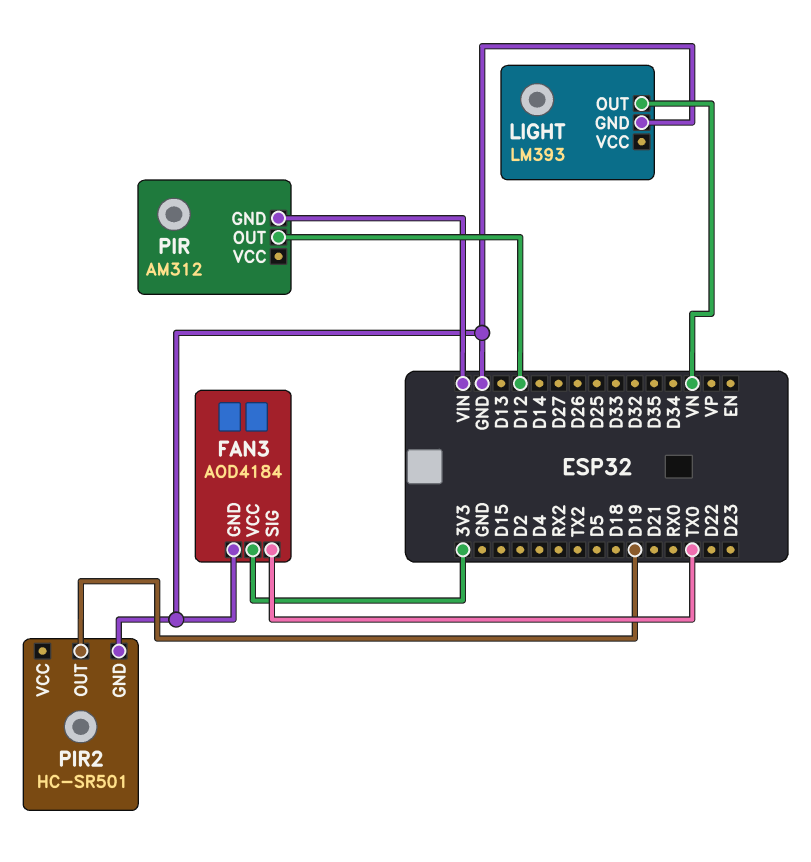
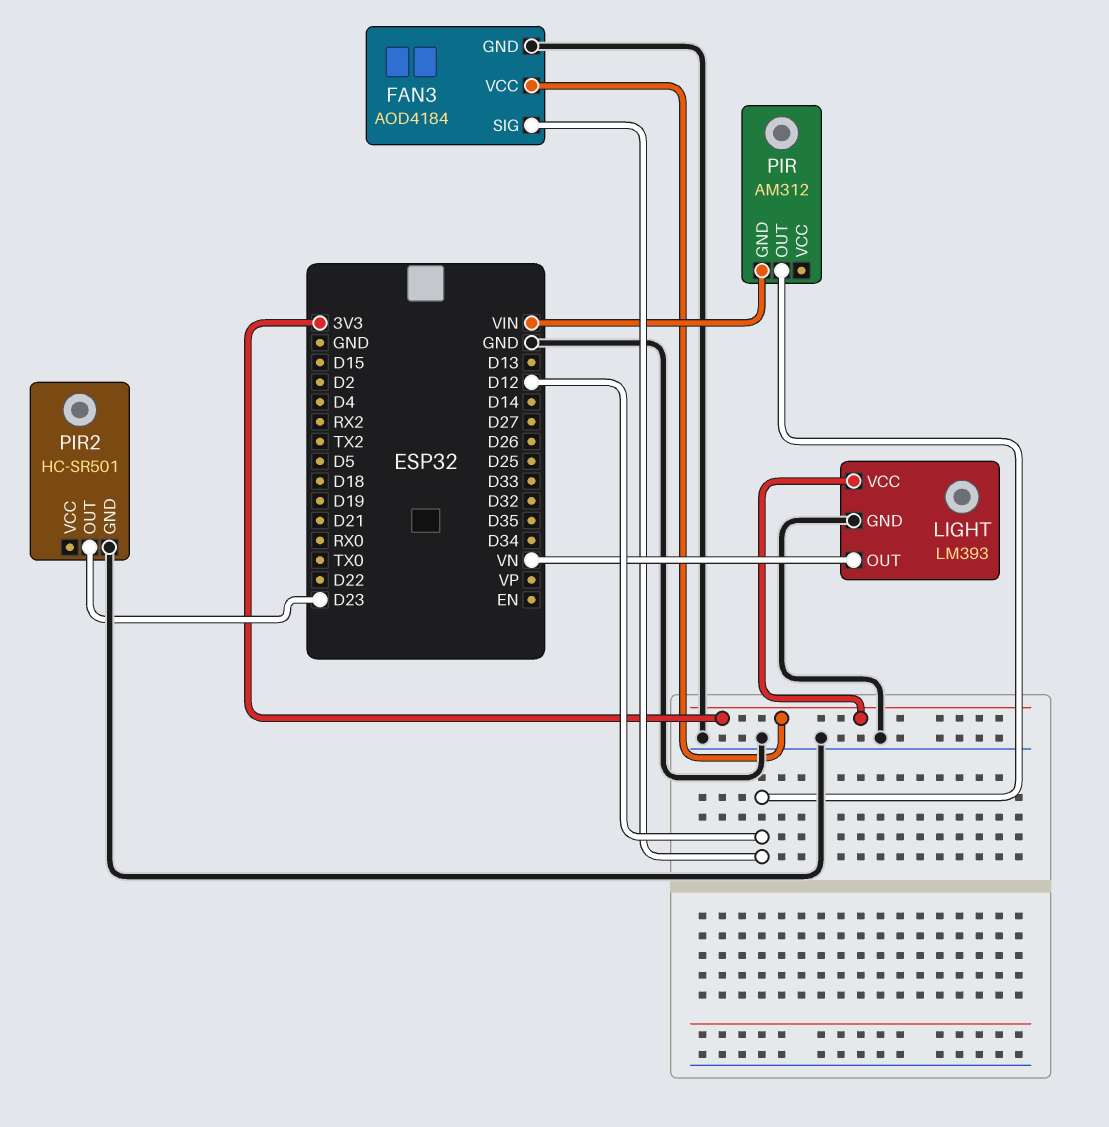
FAN3 pin SIG: TX0 -> D12
LIGHT pin VCC: none -> 3V3
PIR2 pin OUT: D19 -> D23

